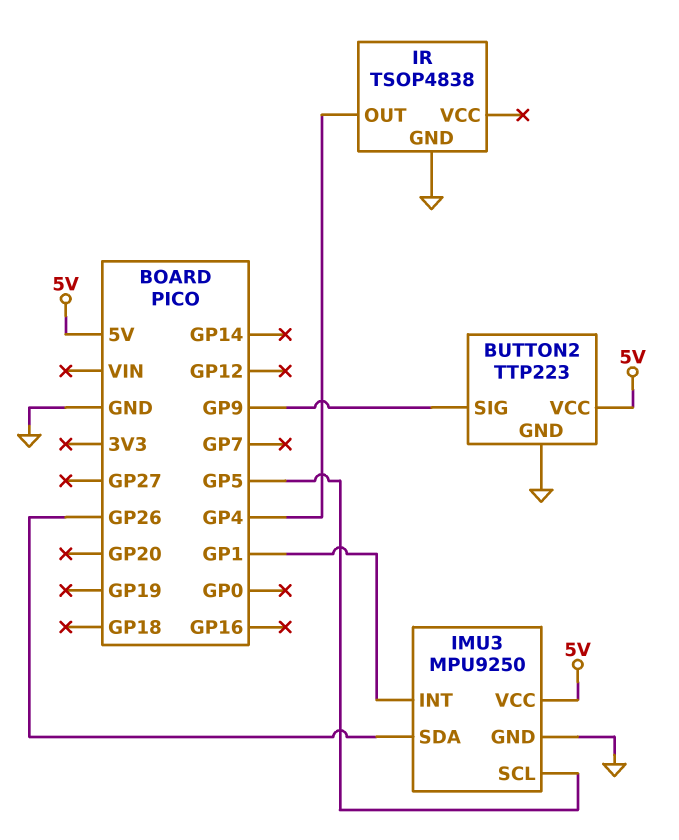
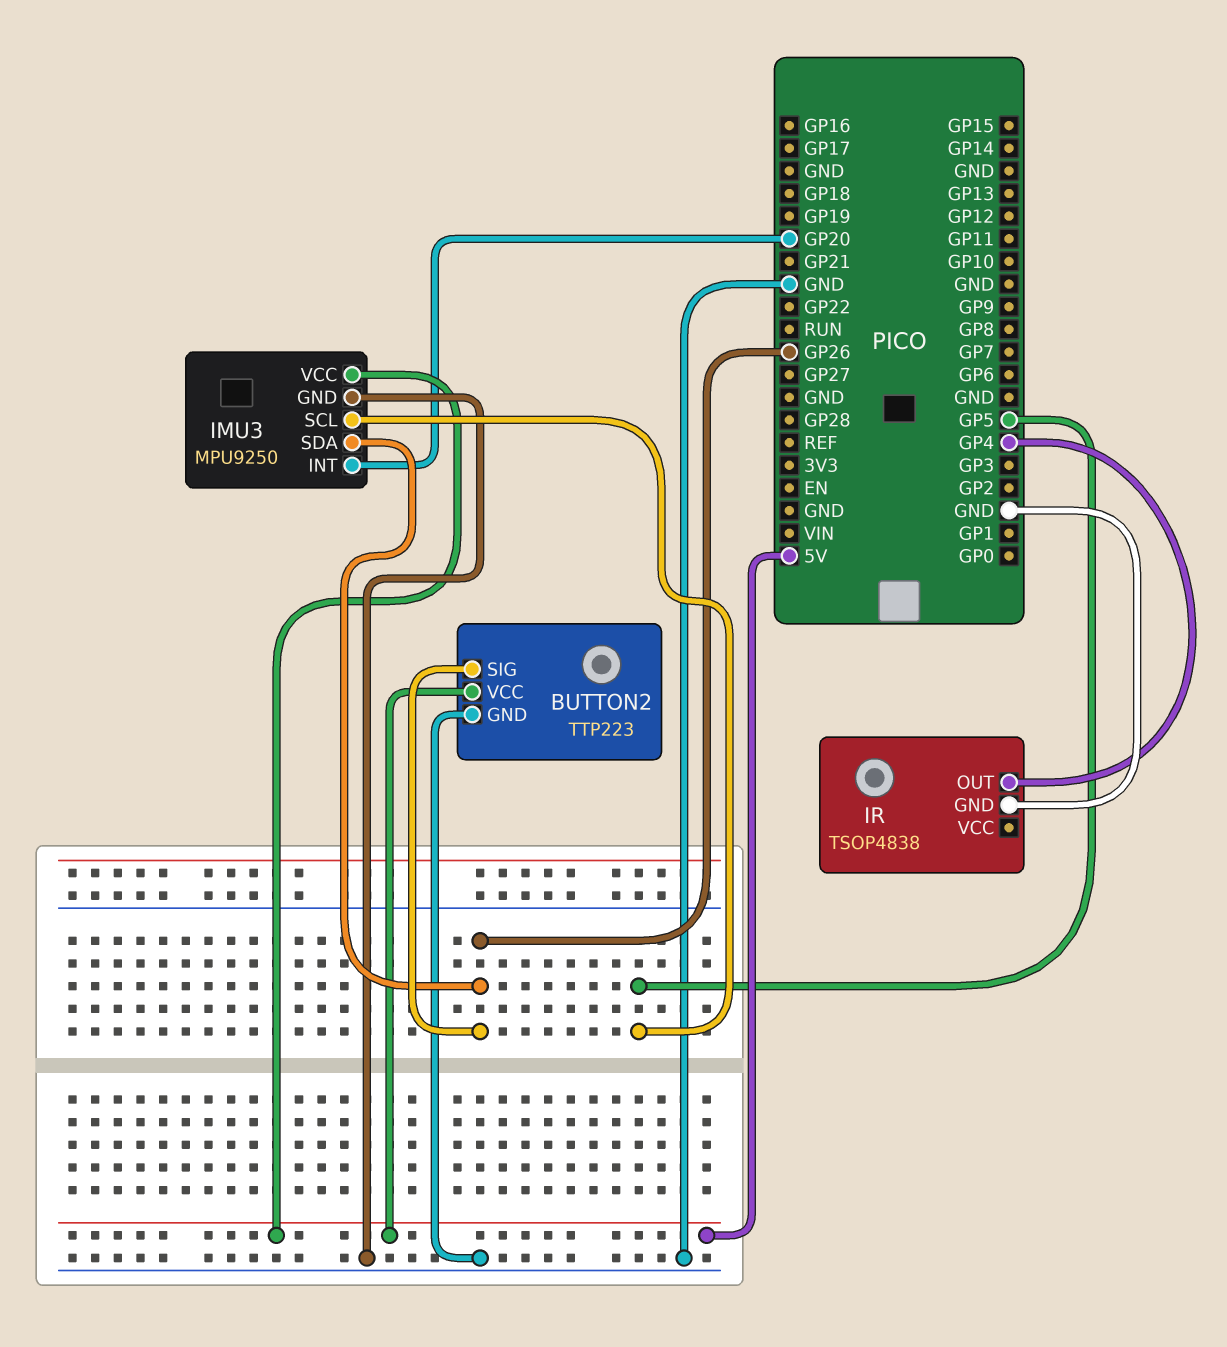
BUTTON2 pin SIG: GP9 -> GP26
IMU3 pin INT: GP1 -> GP20

